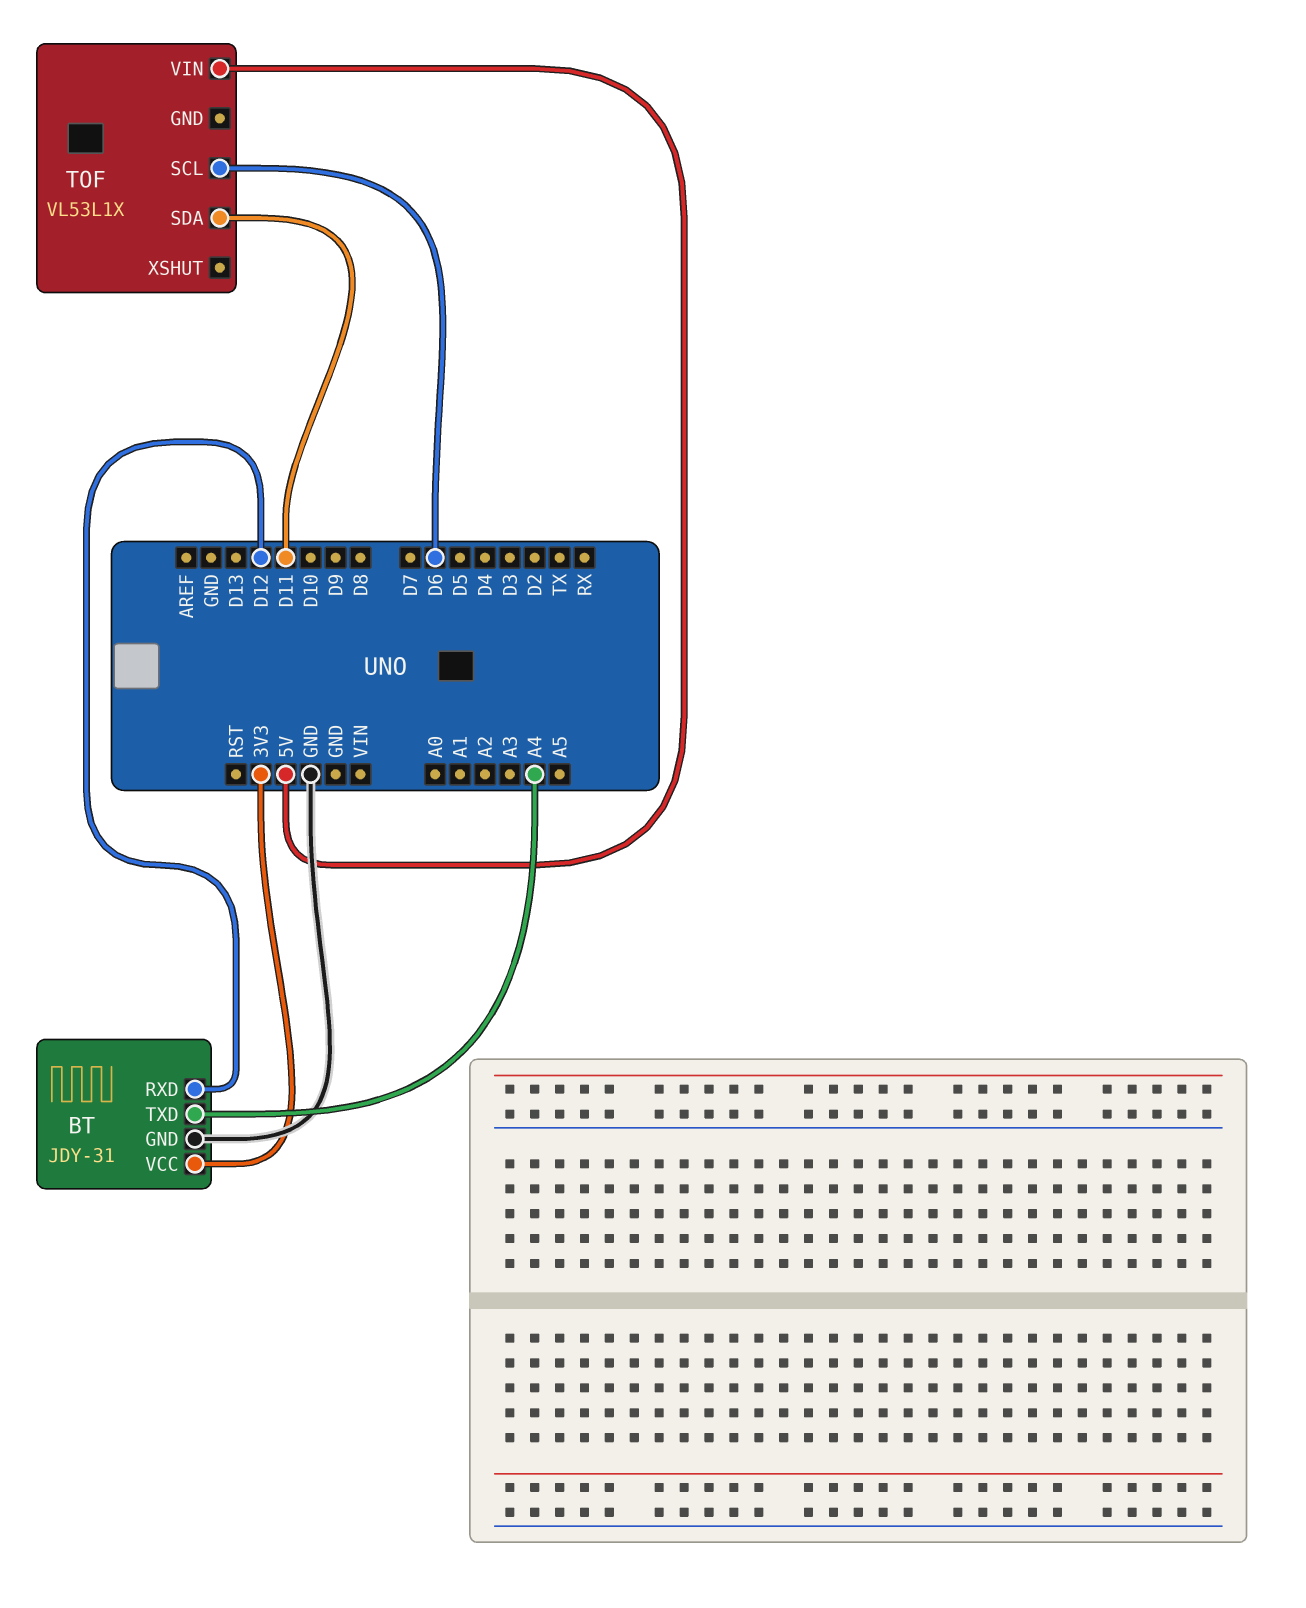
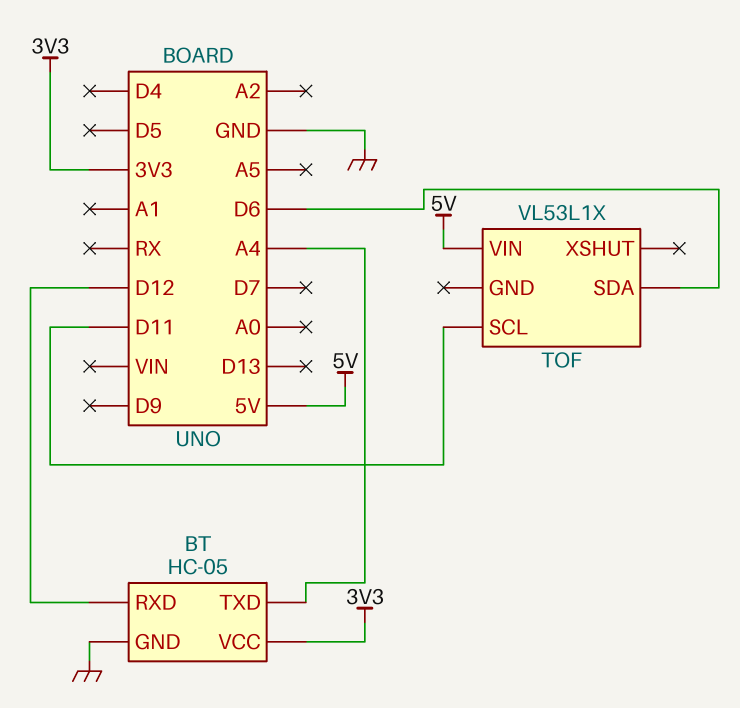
BT: JDY-31 -> HC-05
TOF pin SCL: D6 -> D11
TOF pin SDA: D11 -> D6

